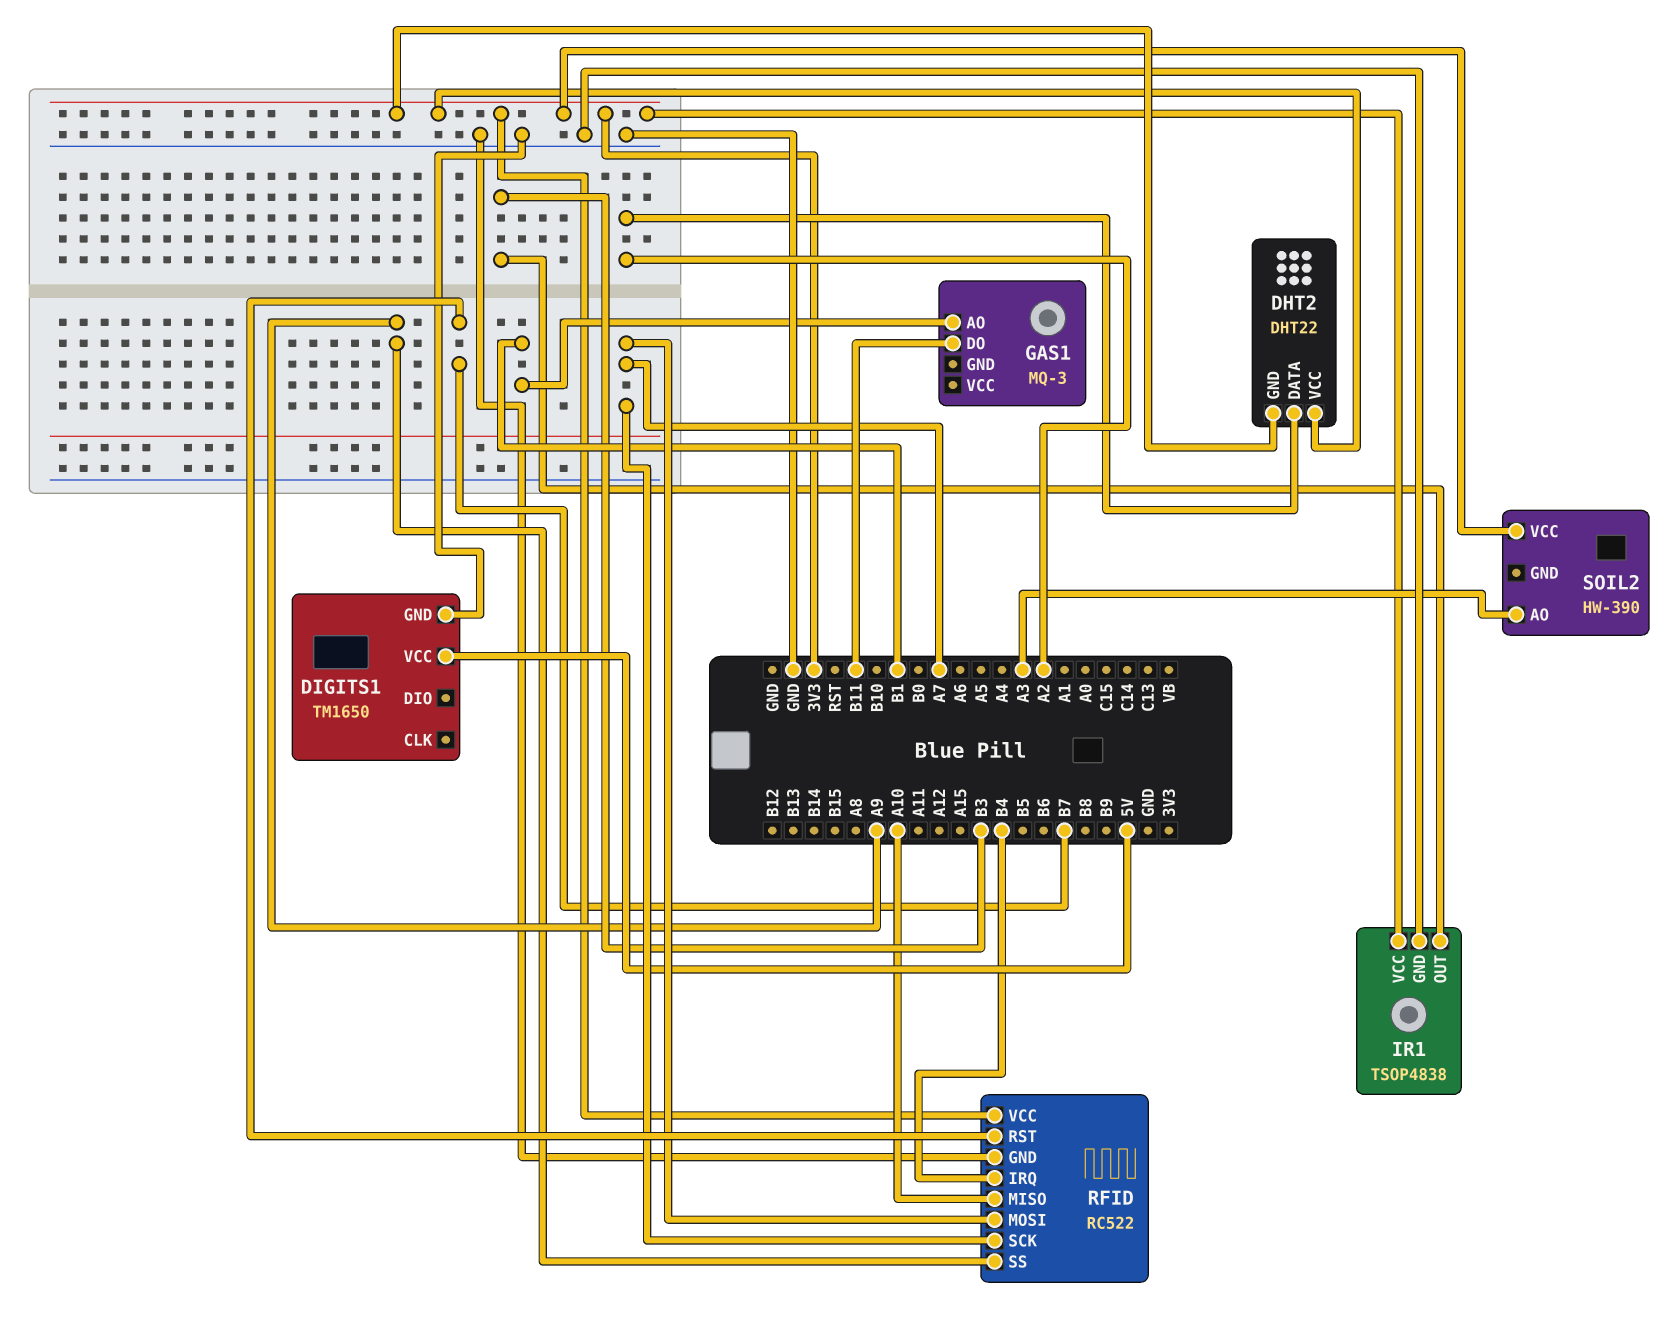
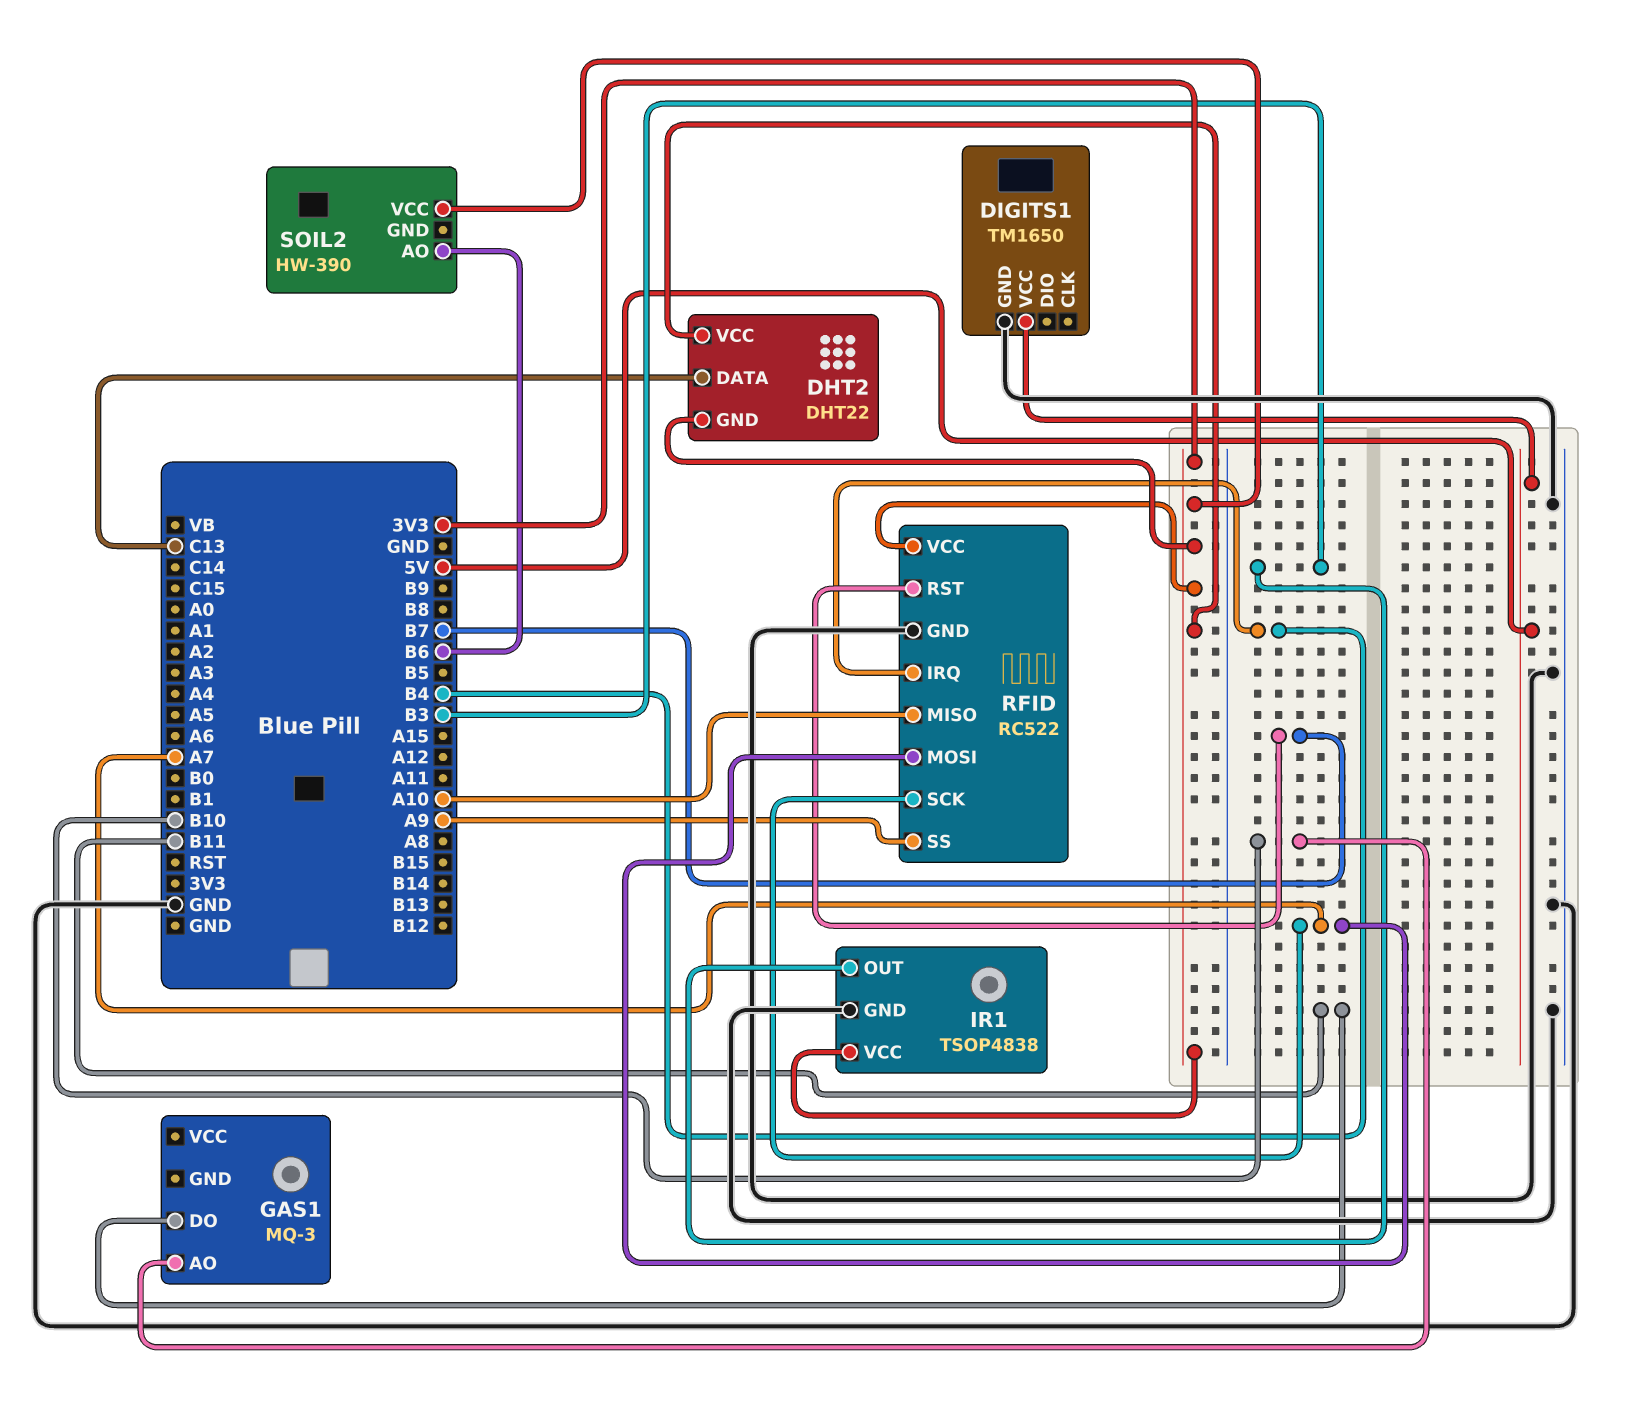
DHT2 pin DATA: A2 -> C13
GAS1 pin AO: B1 -> B10
SOIL2 pin AO: A3 -> B6

